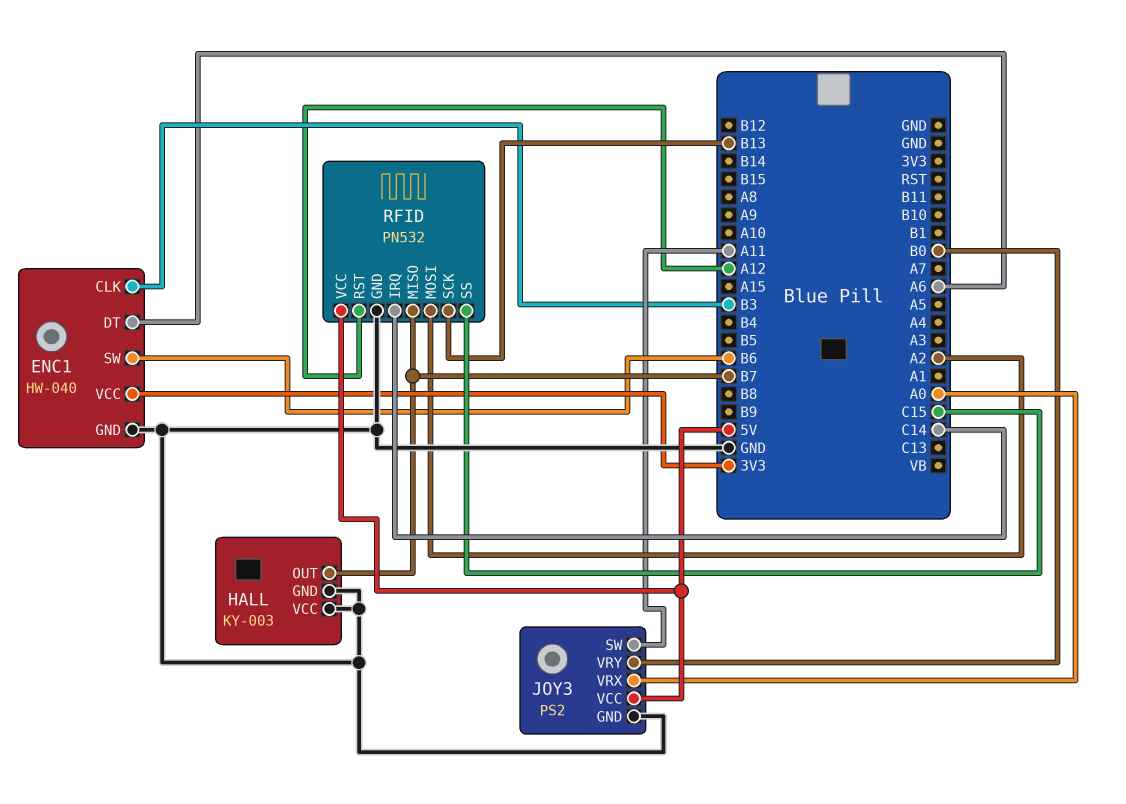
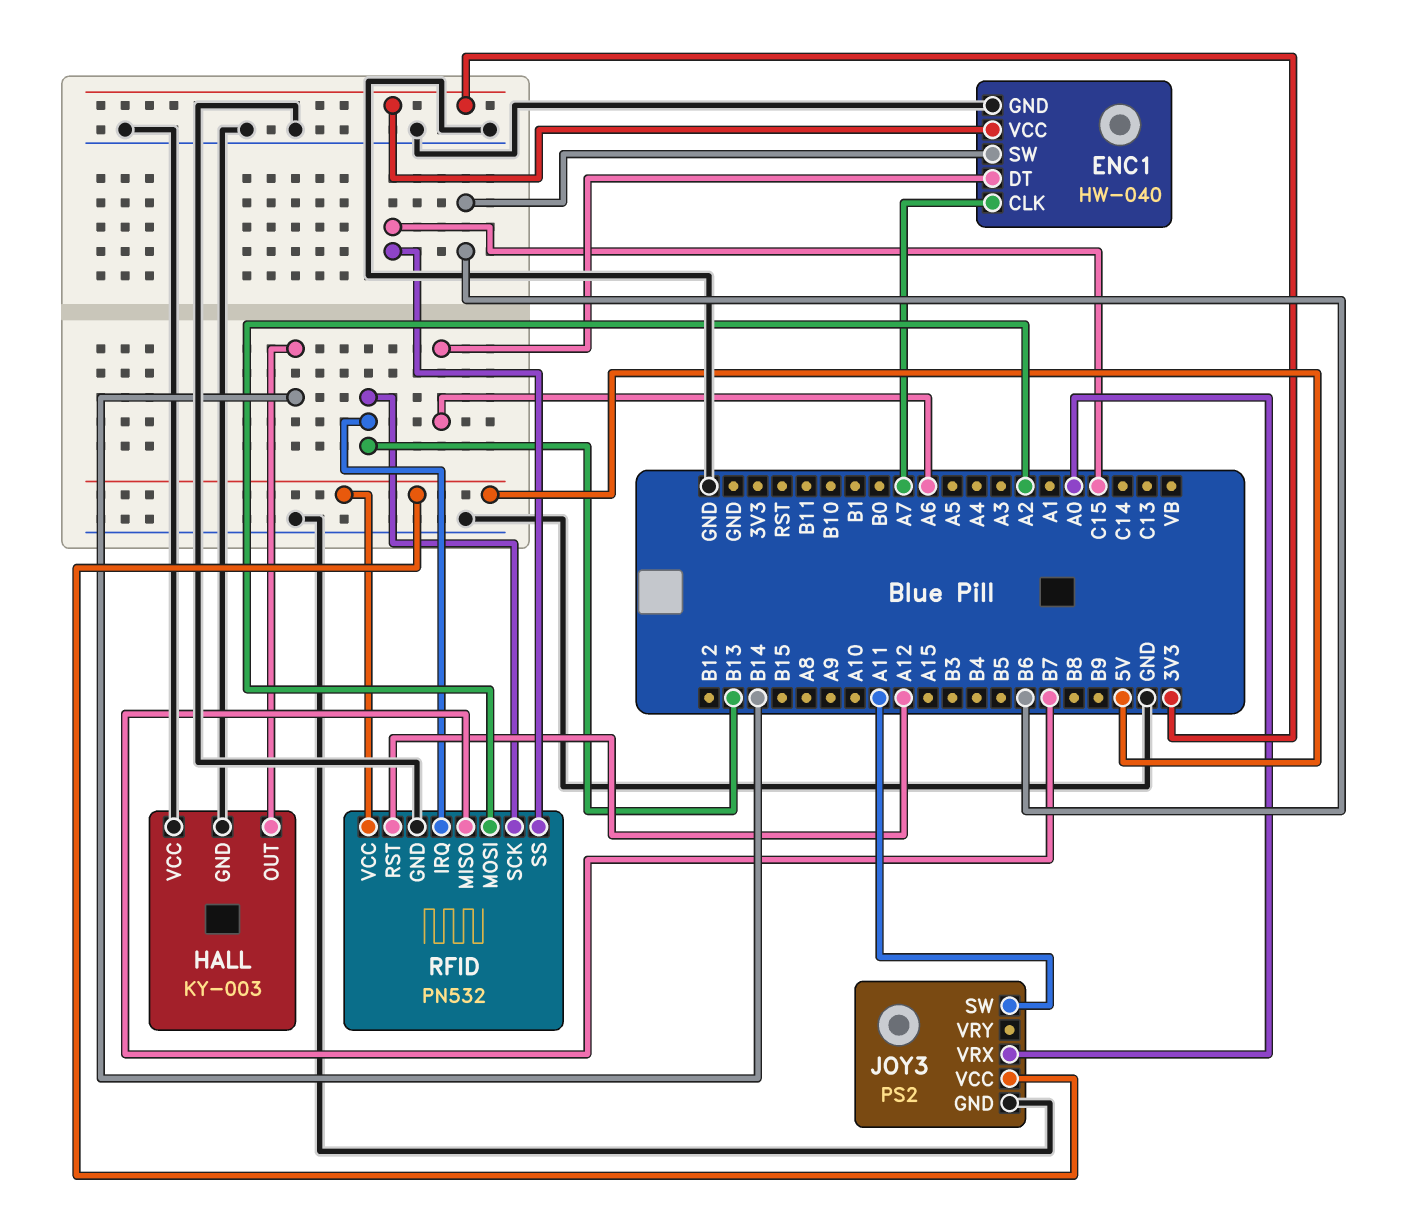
ENC1 pin CLK: B3 -> A7
HALL pin OUT: B7 -> B14
JOY3 pin VRY: B0 -> none
RFID pin IRQ: C14 -> B13

